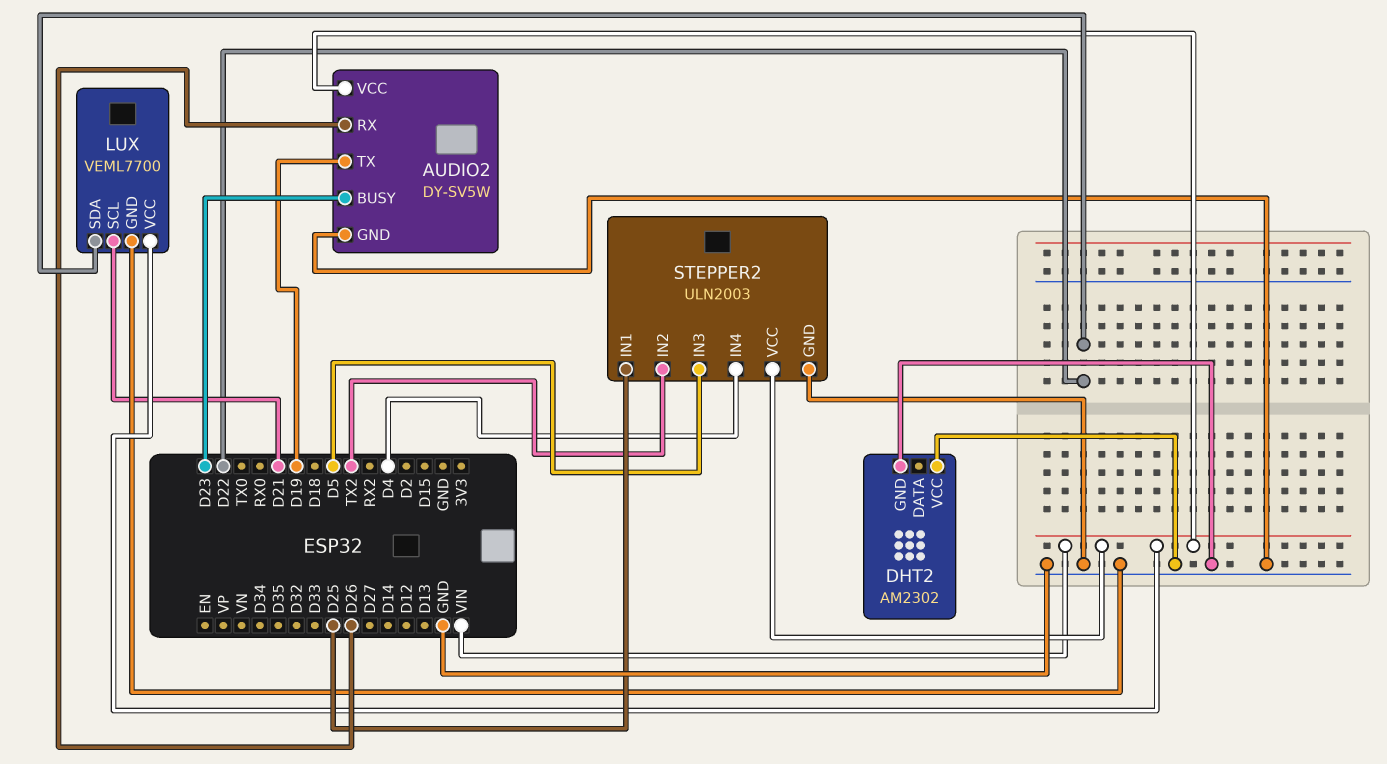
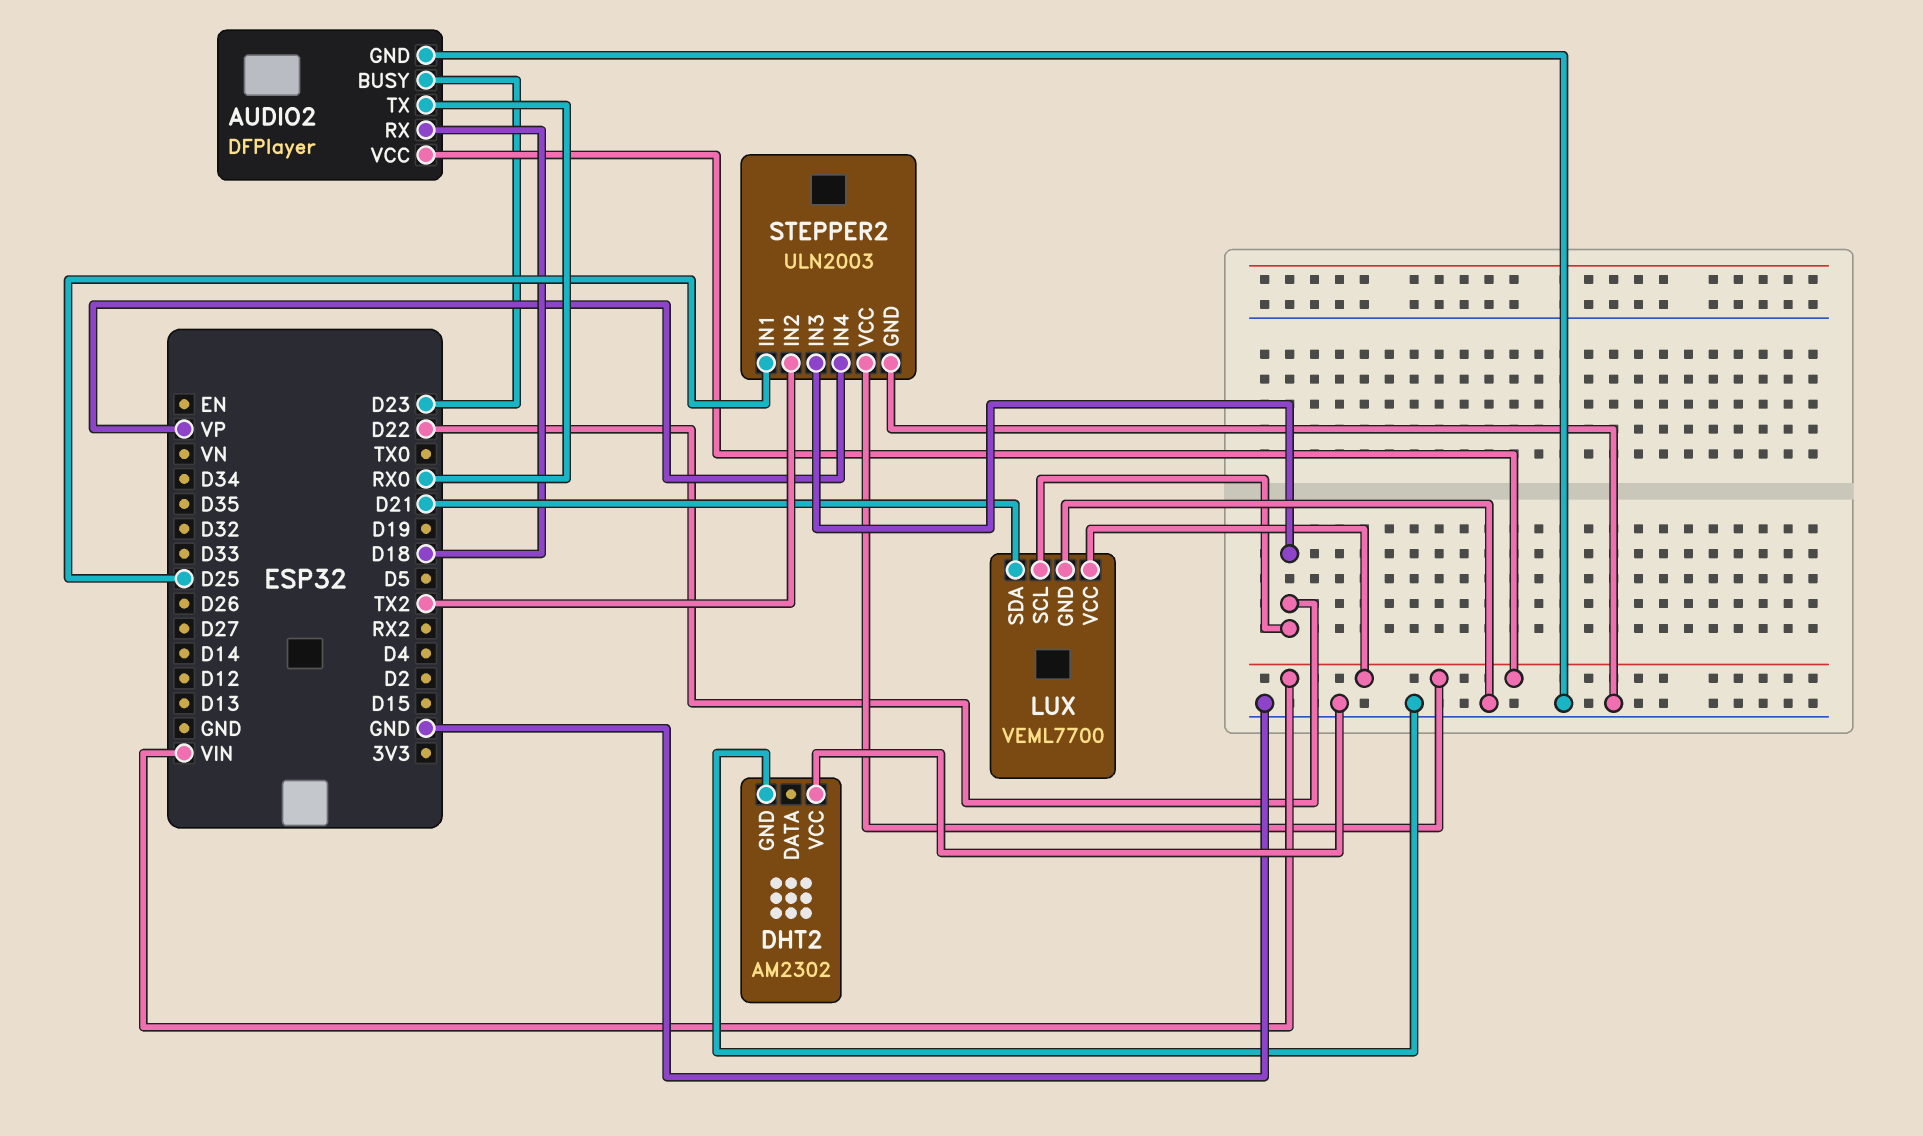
AUDIO2: DY-SV5W -> DFPlayer
AUDIO2 pin RX: D26 -> D18
AUDIO2 pin TX: D19 -> RX0
LUX pin SCL: D21 -> D22
LUX pin SDA: D22 -> D21
STEPPER2 pin IN3: D5 -> D22
STEPPER2 pin IN4: D4 -> VP

